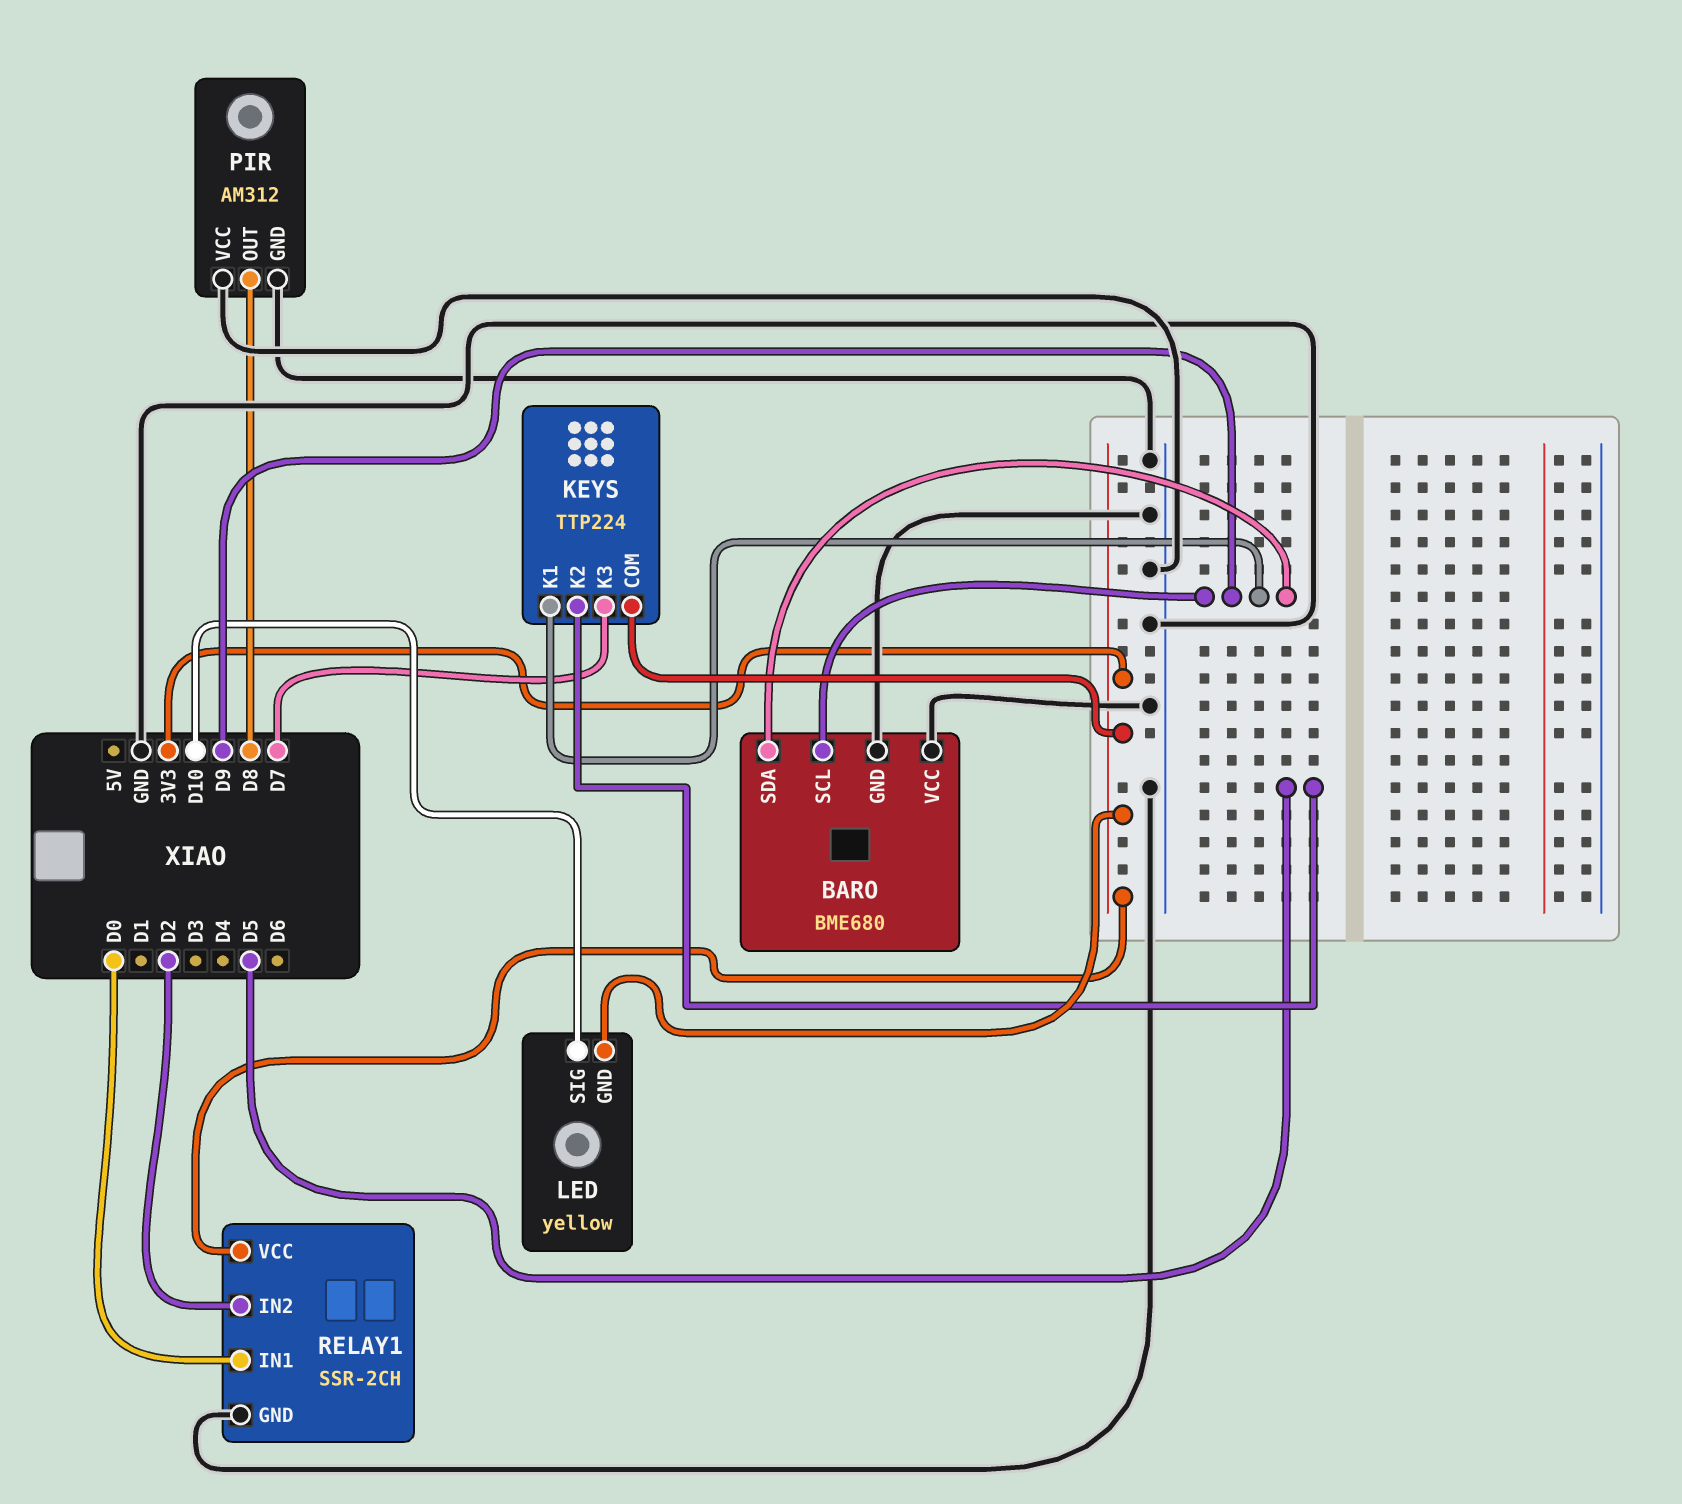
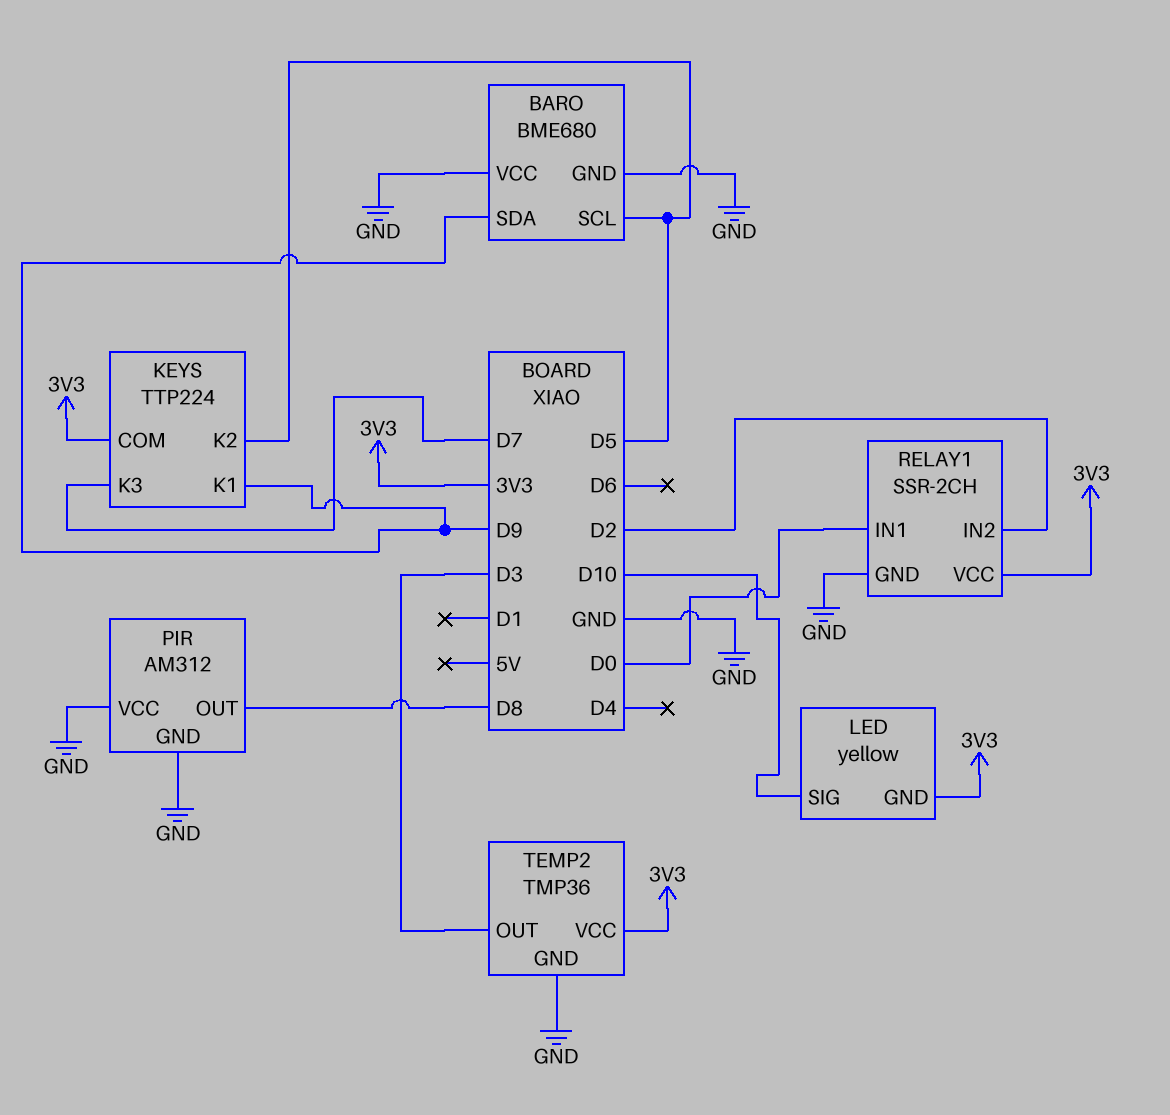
BARO pin SCL: D9 -> D5
TEMP2: none -> TMP36
TEMP2 pin GND: none -> GND
TEMP2 pin OUT: none -> D3
TEMP2 pin VCC: none -> 3V3

